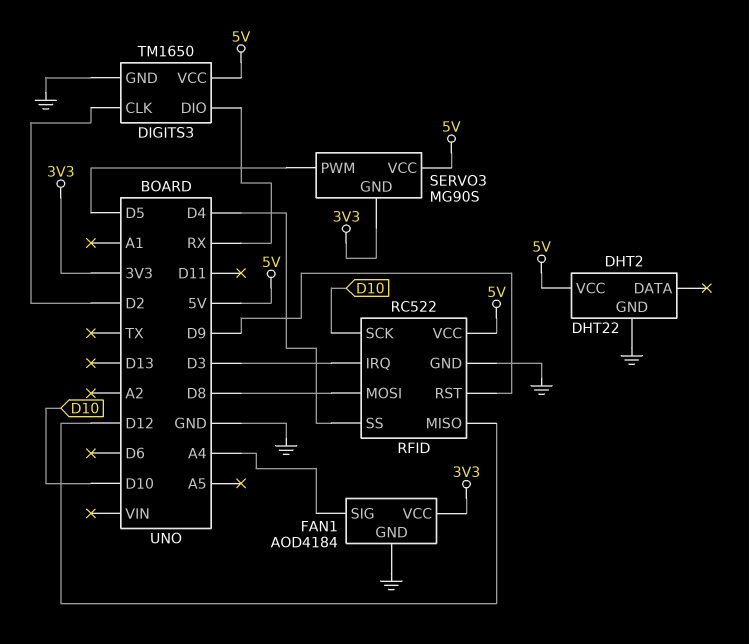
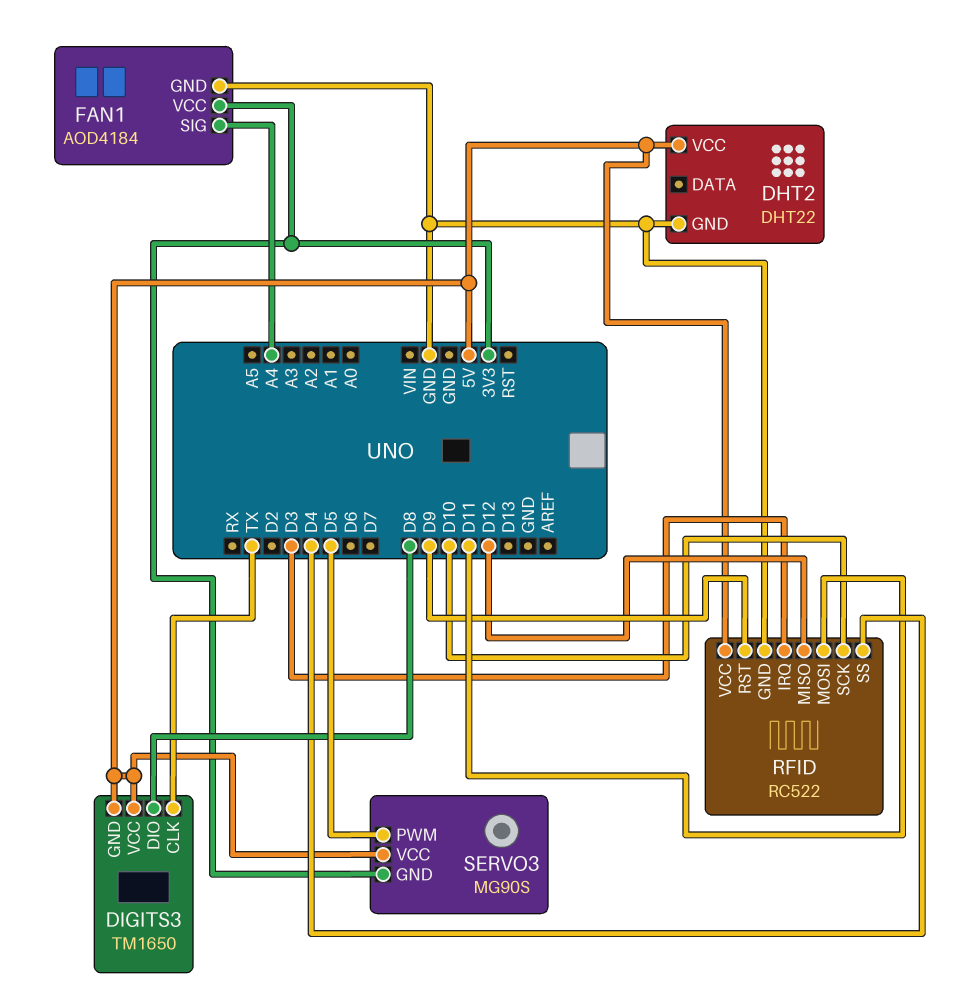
DIGITS3 pin CLK: D2 -> TX
DIGITS3 pin DIO: RX -> D8
DIGITS3 pin GND: GND -> 5V
RFID pin MOSI: D8 -> D11

